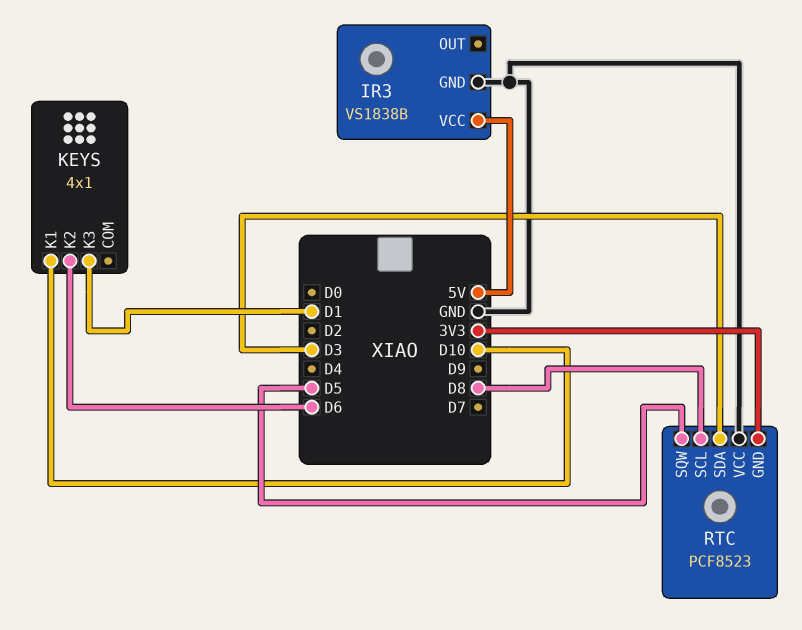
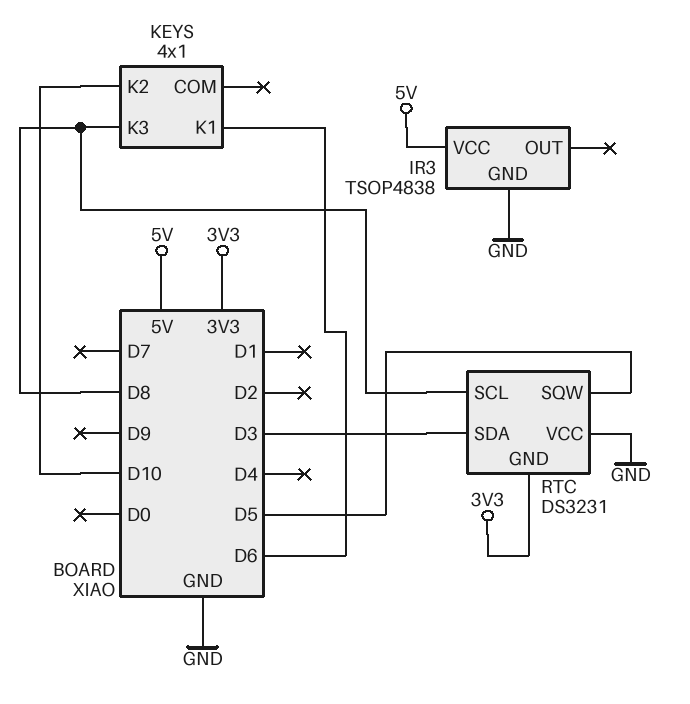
IR3: VS1838B -> TSOP4838
KEYS pin K1: D10 -> D6
KEYS pin K2: D6 -> D10
KEYS pin K3: D1 -> D8
RTC: PCF8523 -> DS3231

